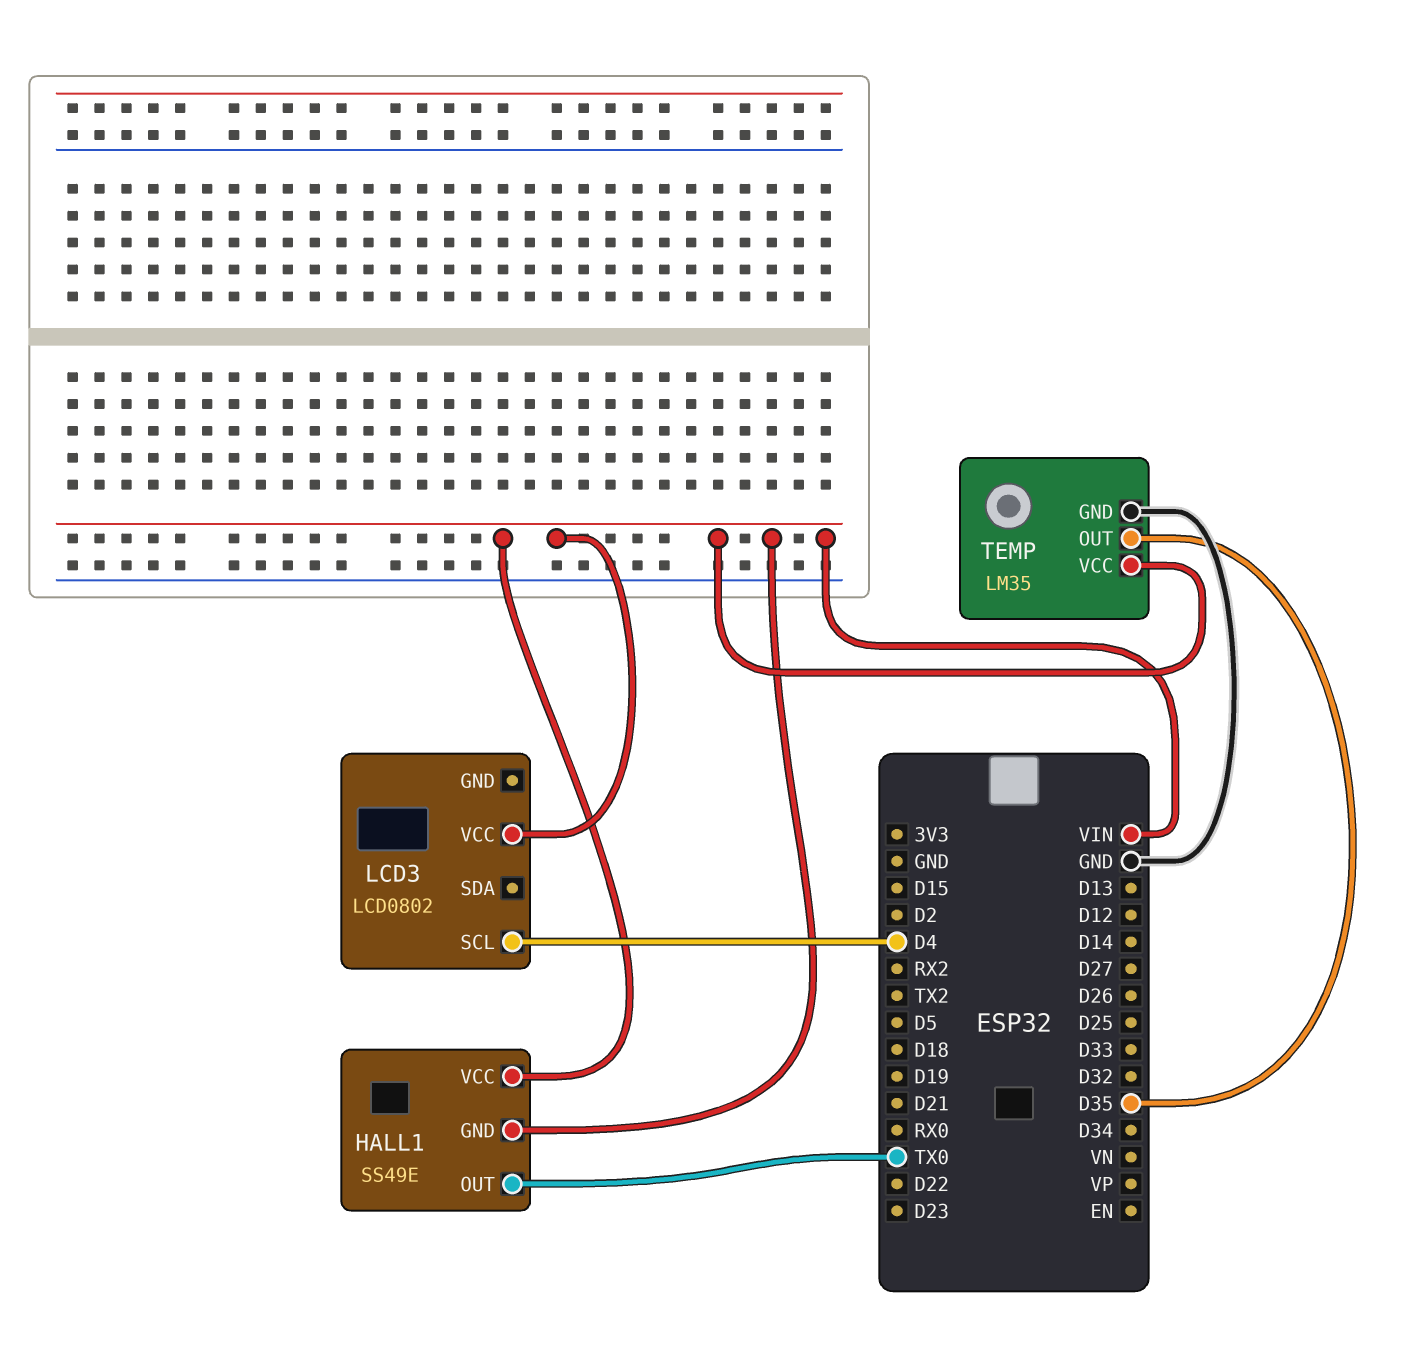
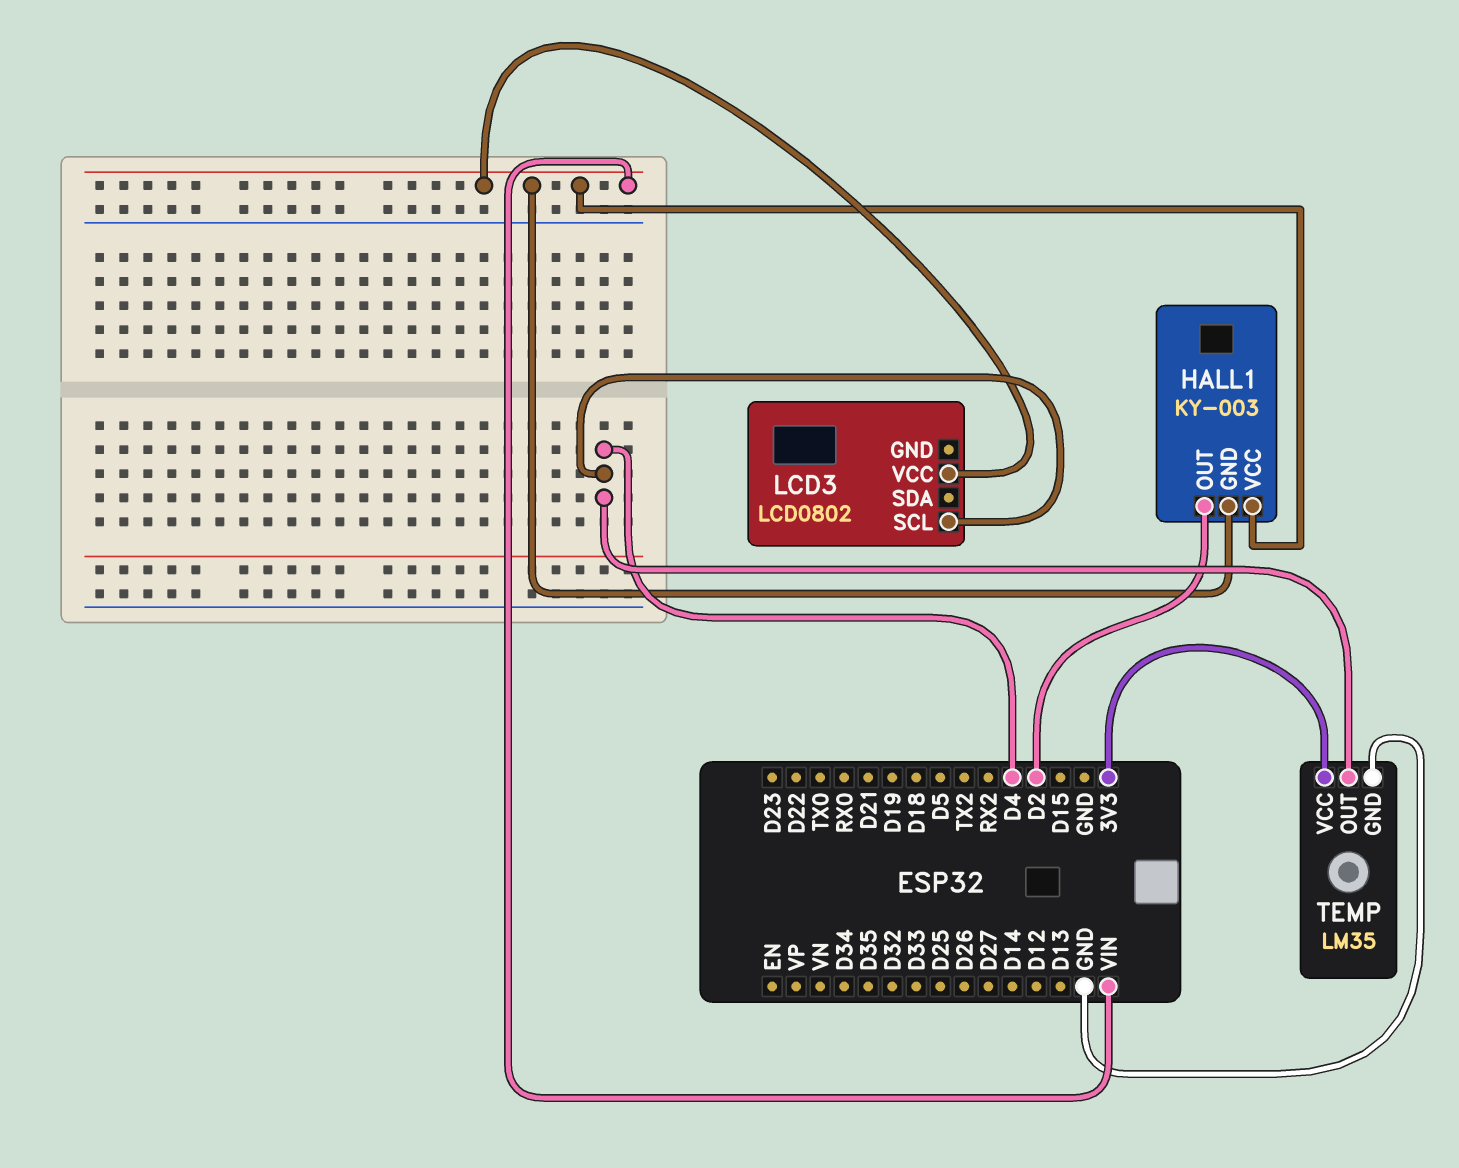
HALL1: SS49E -> KY-003
HALL1 pin OUT: TX0 -> D2
TEMP pin OUT: D35 -> D4
TEMP pin VCC: VIN -> 3V3

